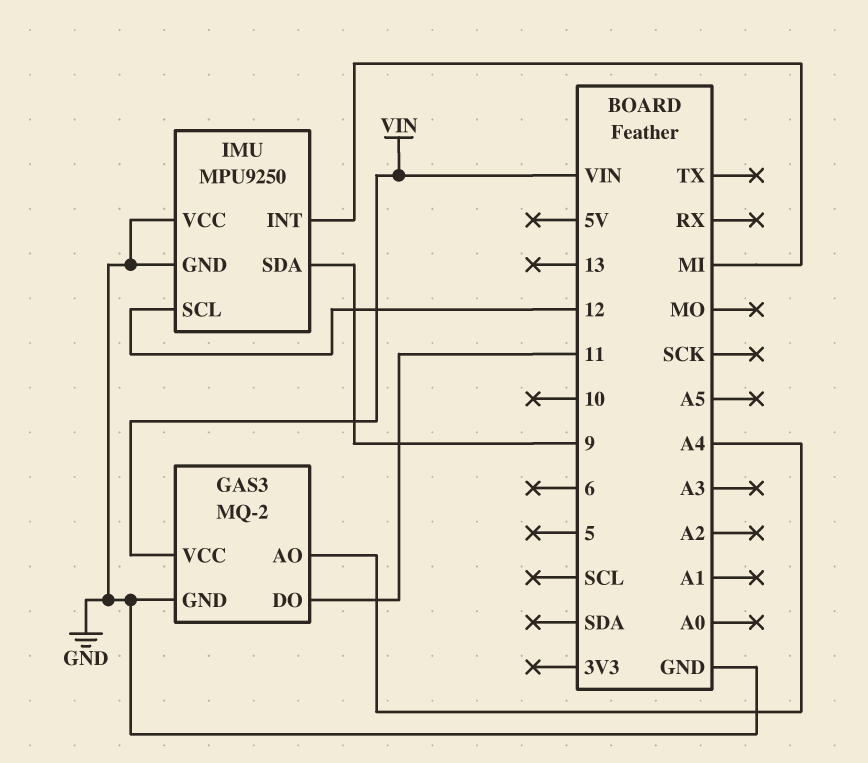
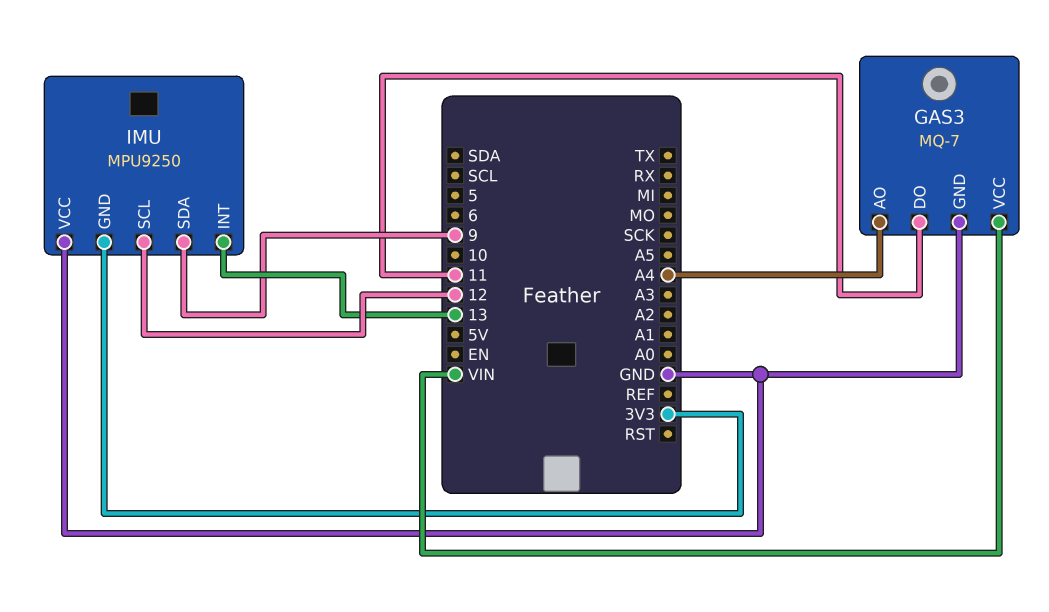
GAS3: MQ-2 -> MQ-7
IMU pin GND: GND -> 3V3
IMU pin INT: MI -> 13

